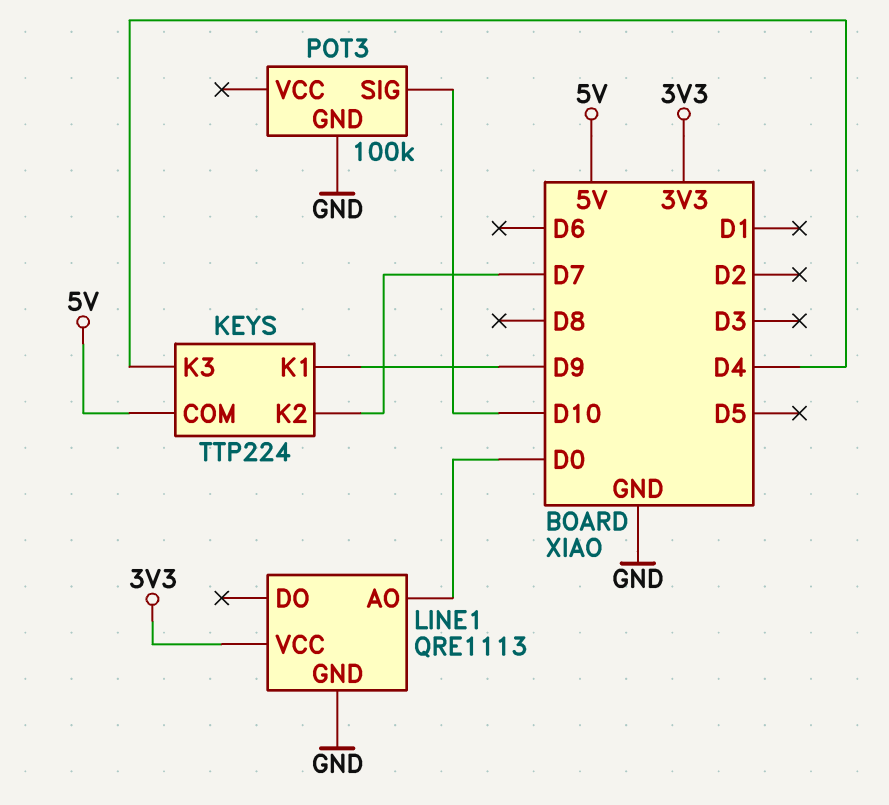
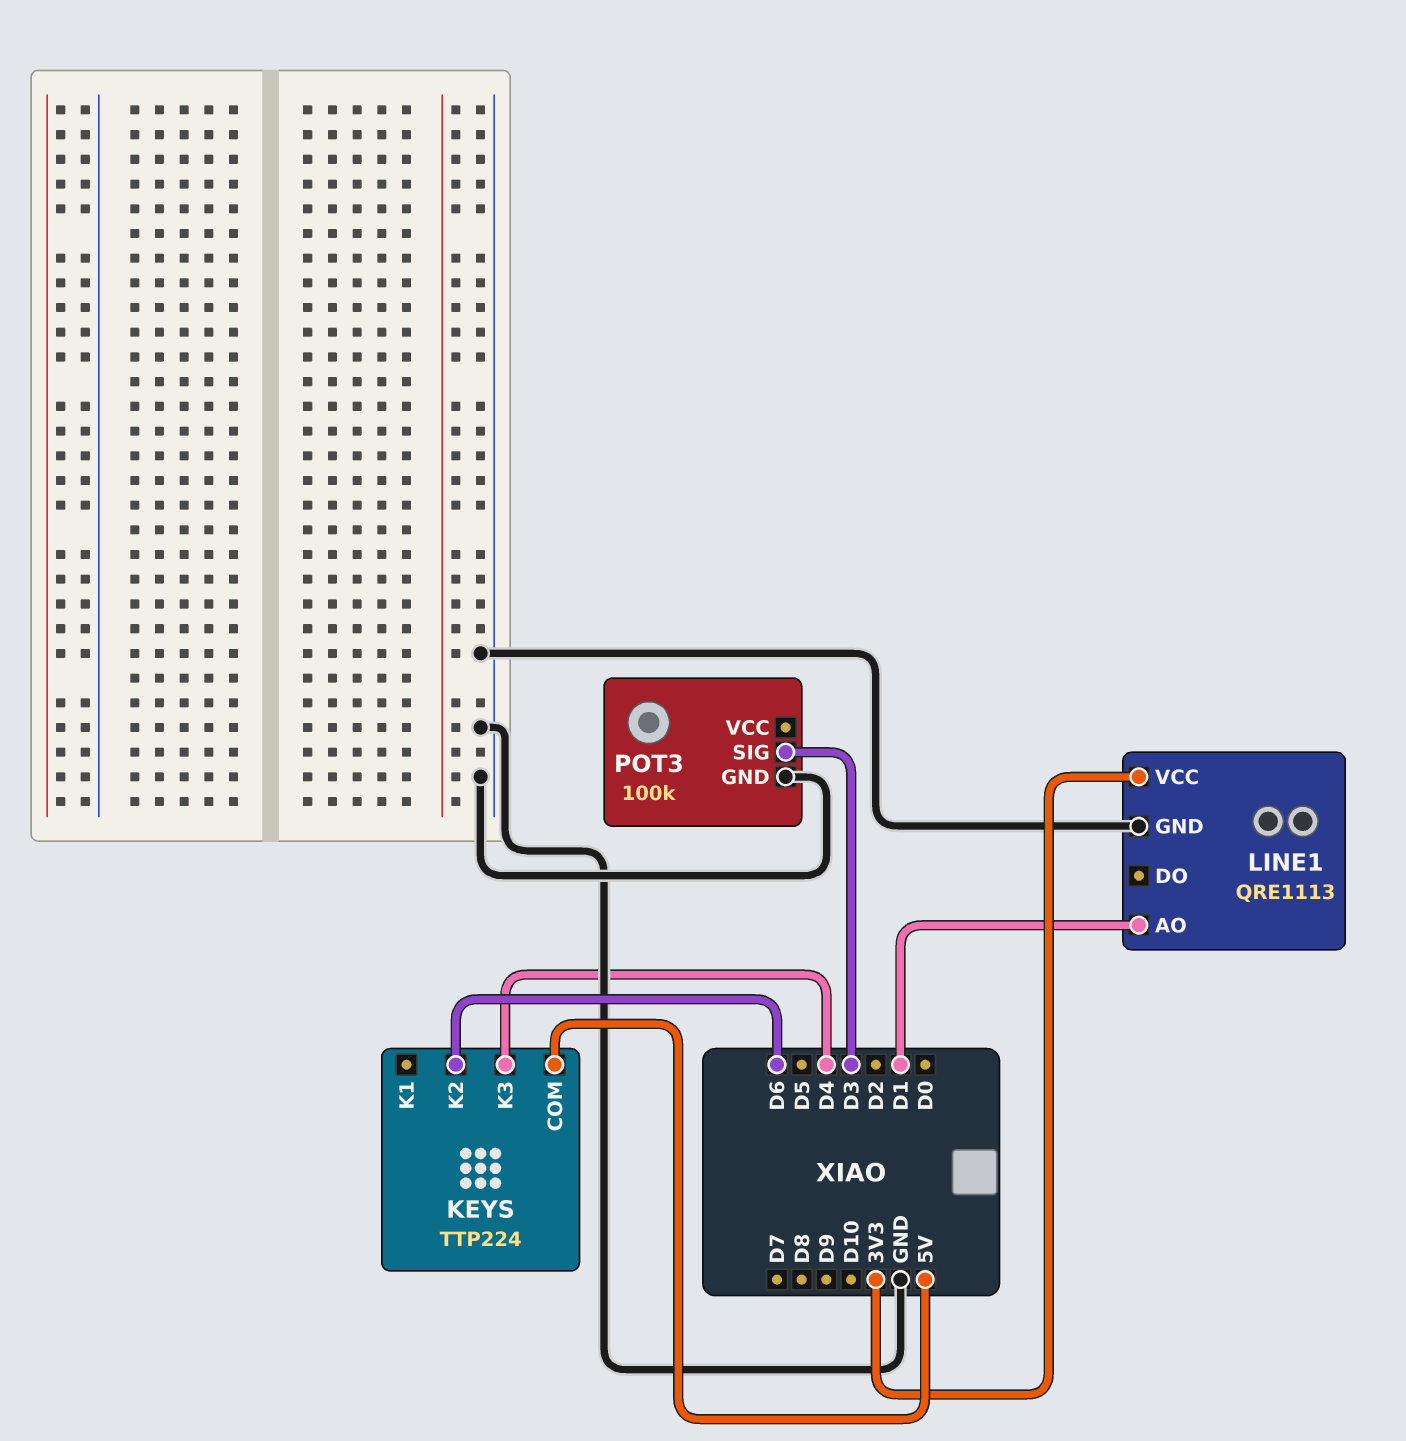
KEYS pin K1: D9 -> none
KEYS pin K2: D7 -> D6
LINE1 pin AO: D0 -> D1
POT3 pin SIG: D10 -> D3

